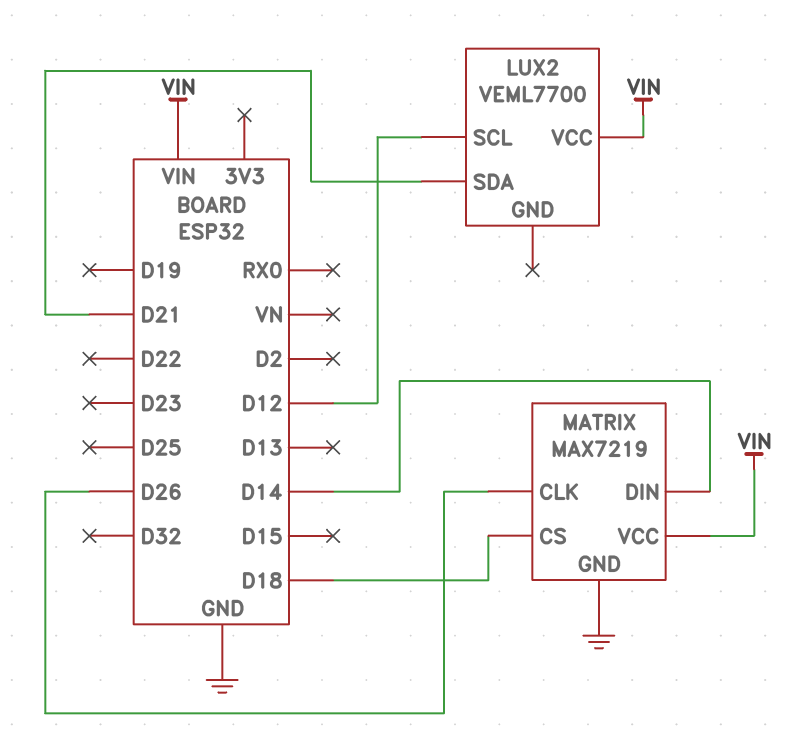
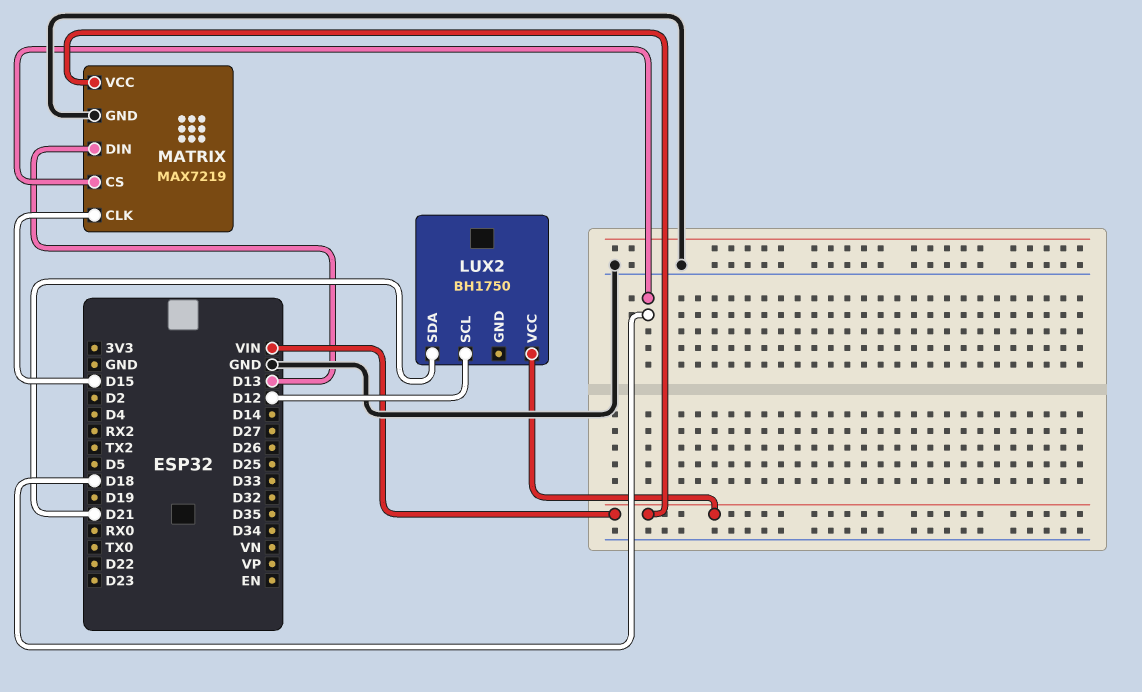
LUX2: VEML7700 -> BH1750
MATRIX pin CLK: D26 -> D15
MATRIX pin DIN: D14 -> D13

